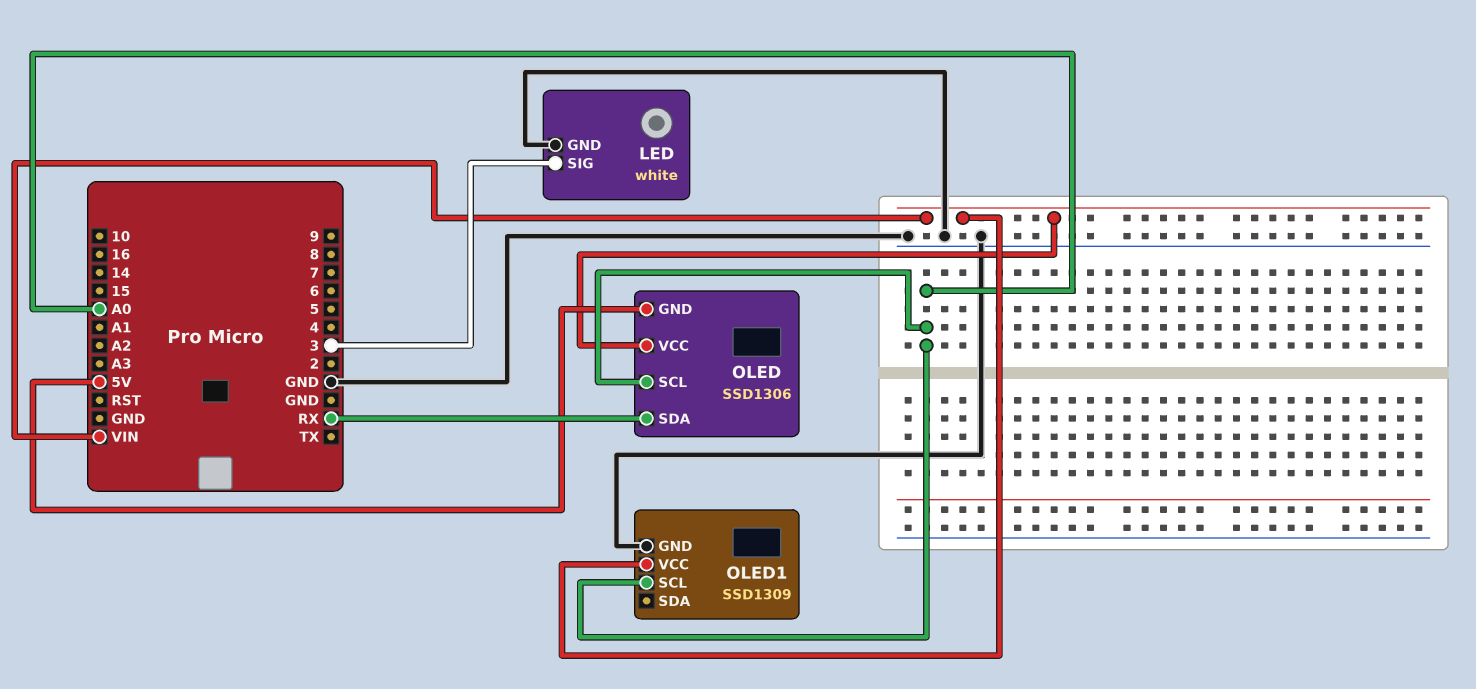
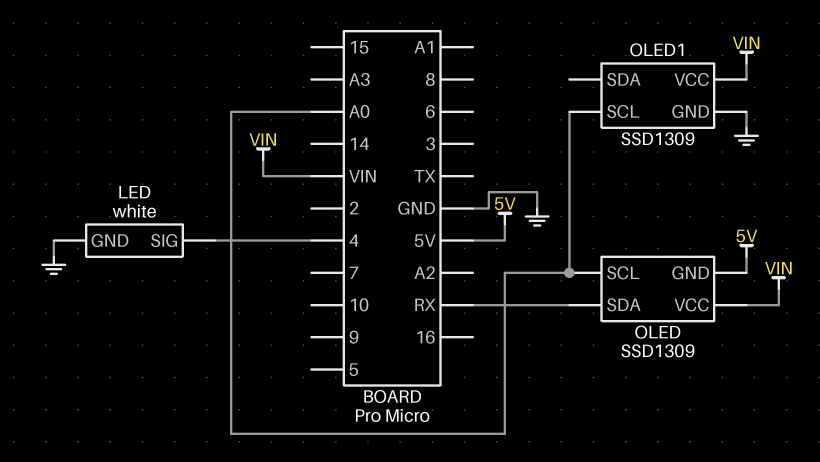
LED pin SIG: 3 -> 4
OLED: SSD1306 -> SSD1309

